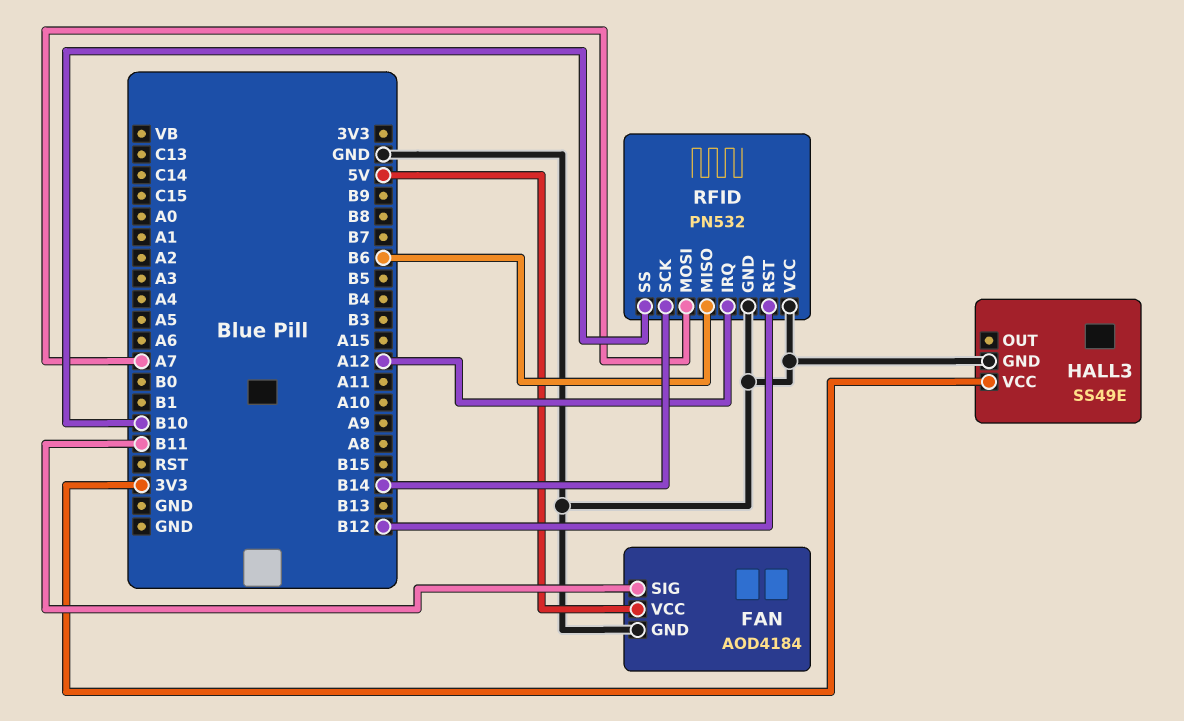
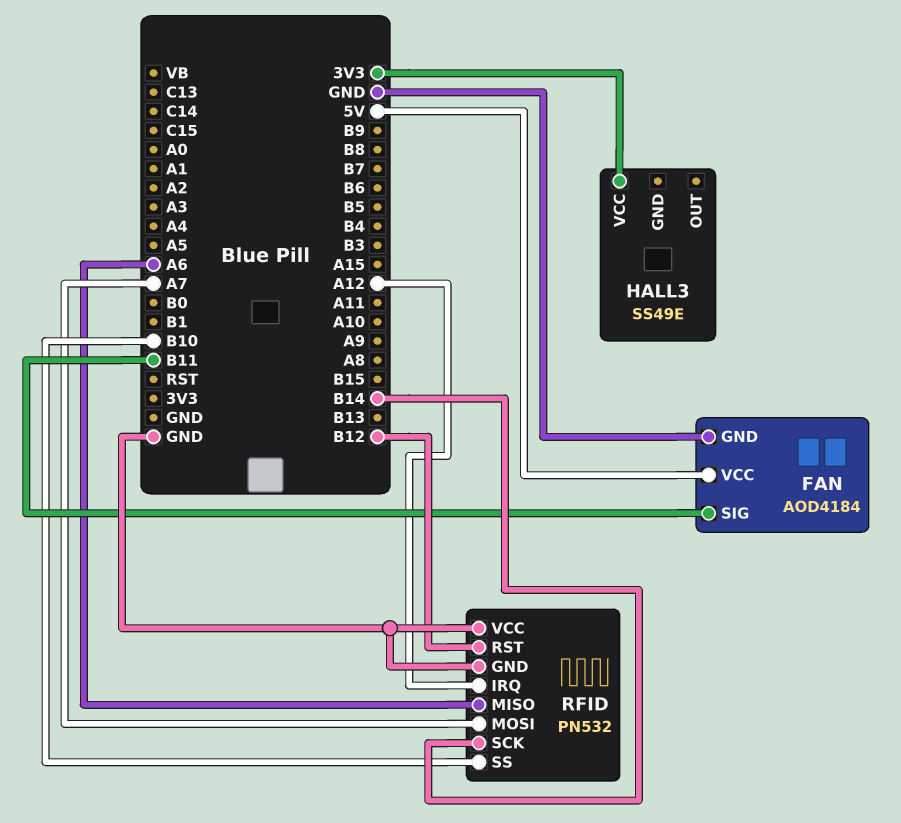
HALL3 pin GND: GND -> none
RFID pin MISO: B6 -> A6

